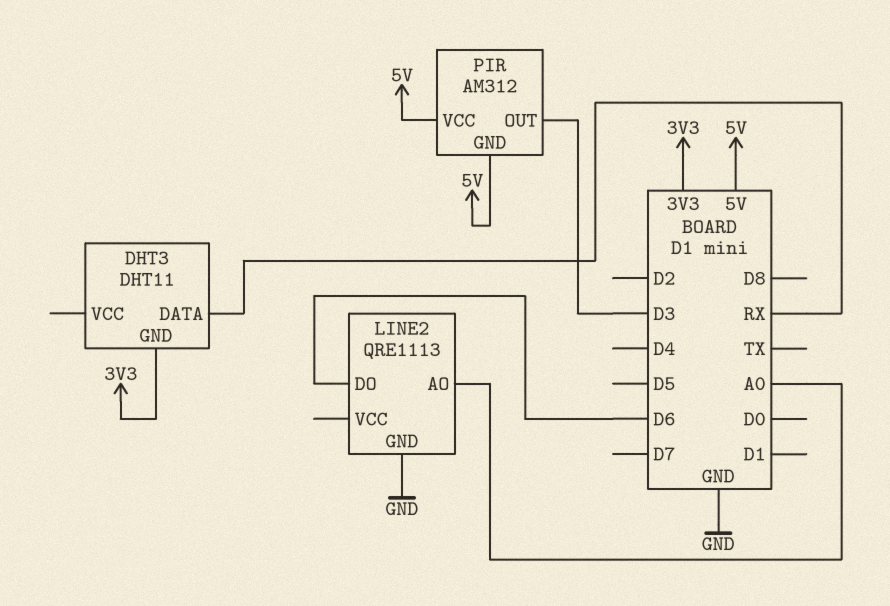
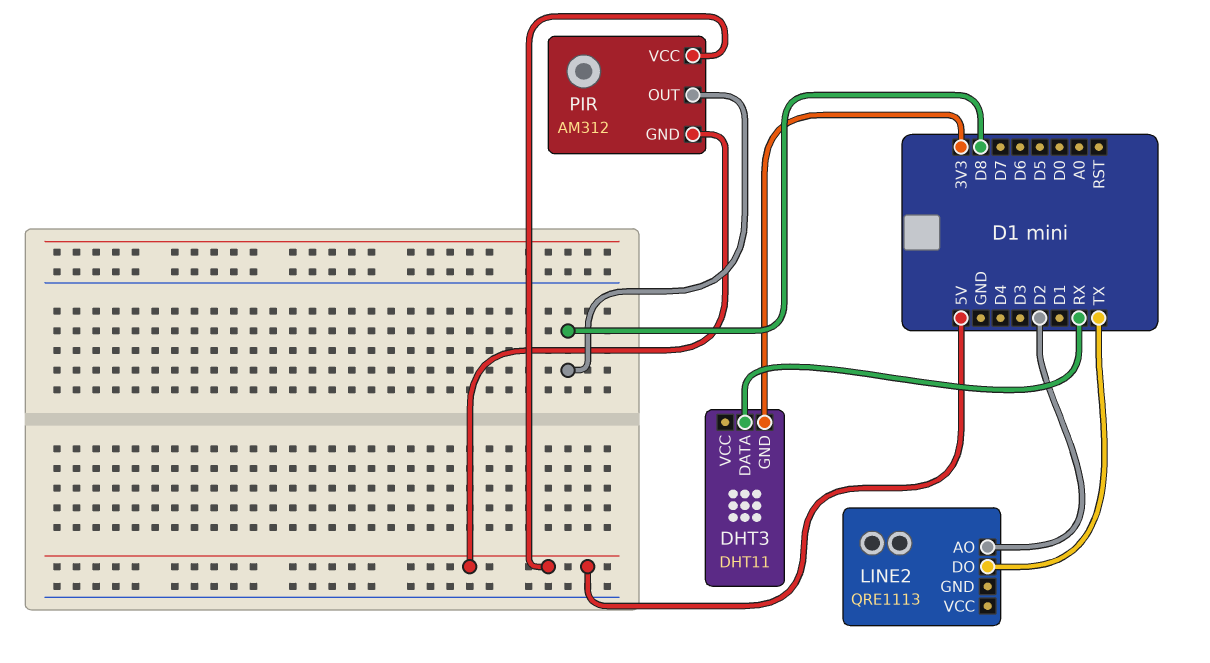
LINE2 pin AO: A0 -> D2
LINE2 pin DO: D6 -> TX
LINE2 pin GND: GND -> none
PIR pin OUT: D3 -> D8

